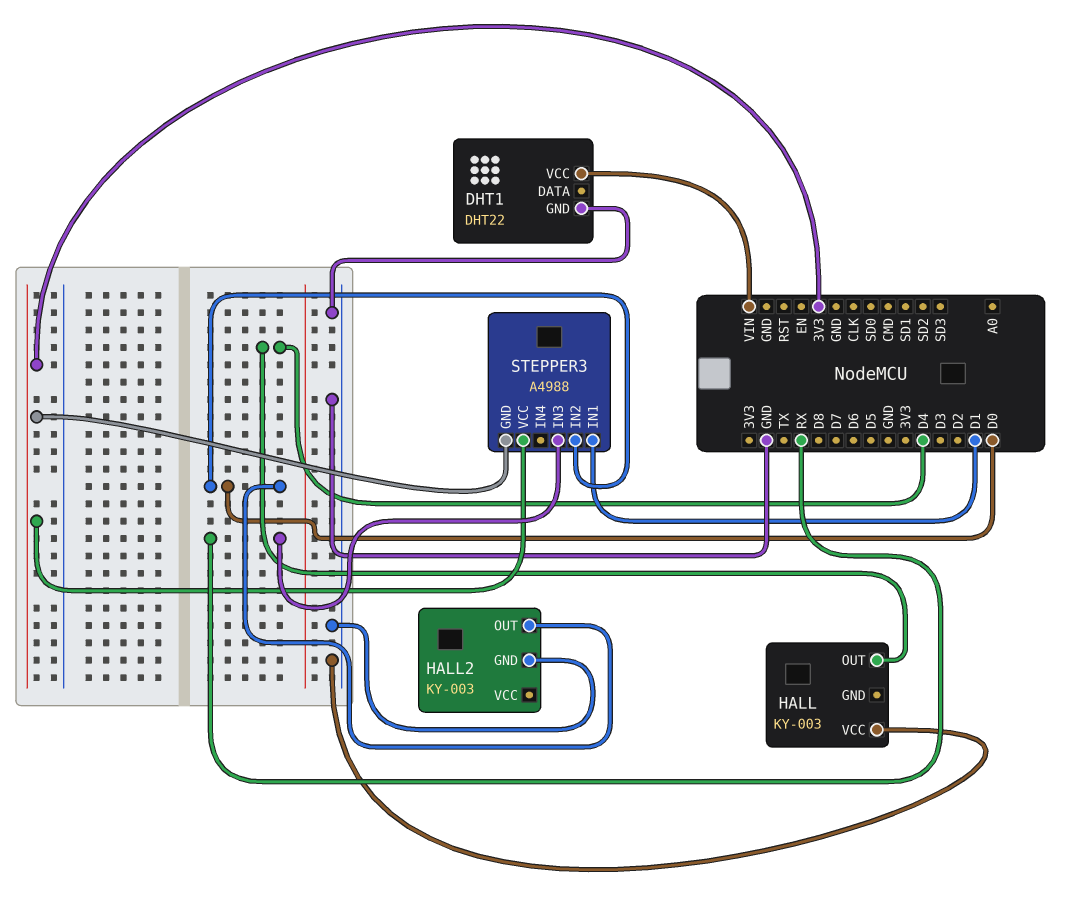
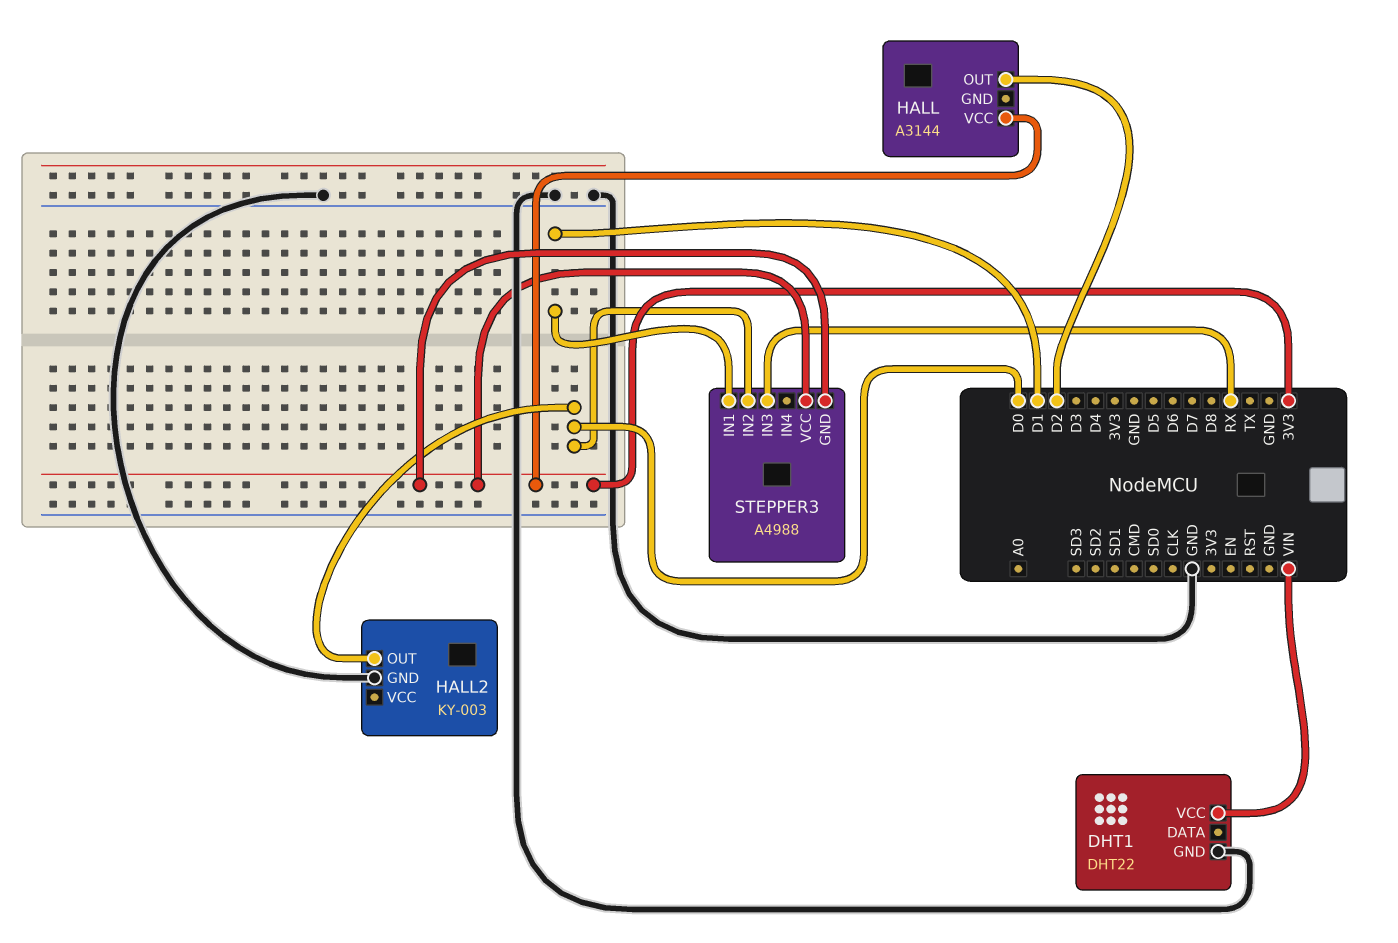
HALL: KY-003 -> A3144
HALL pin OUT: D4 -> D2
HALL pin VCC: GND -> 3V3

